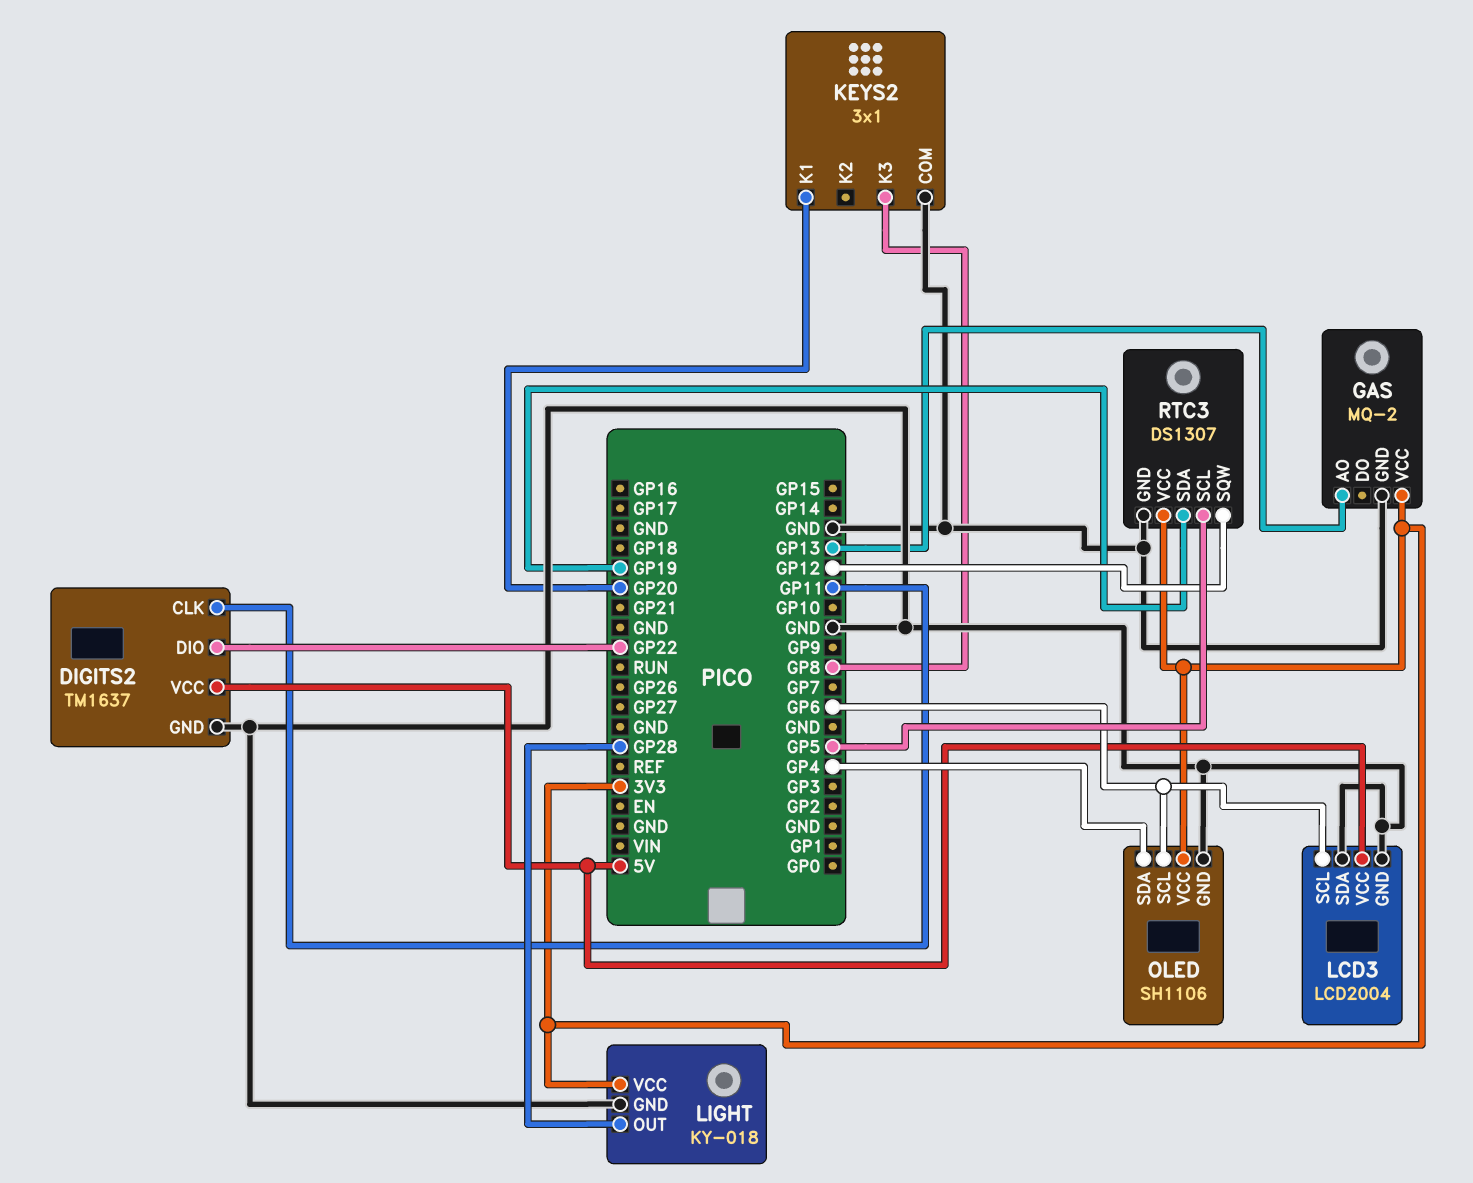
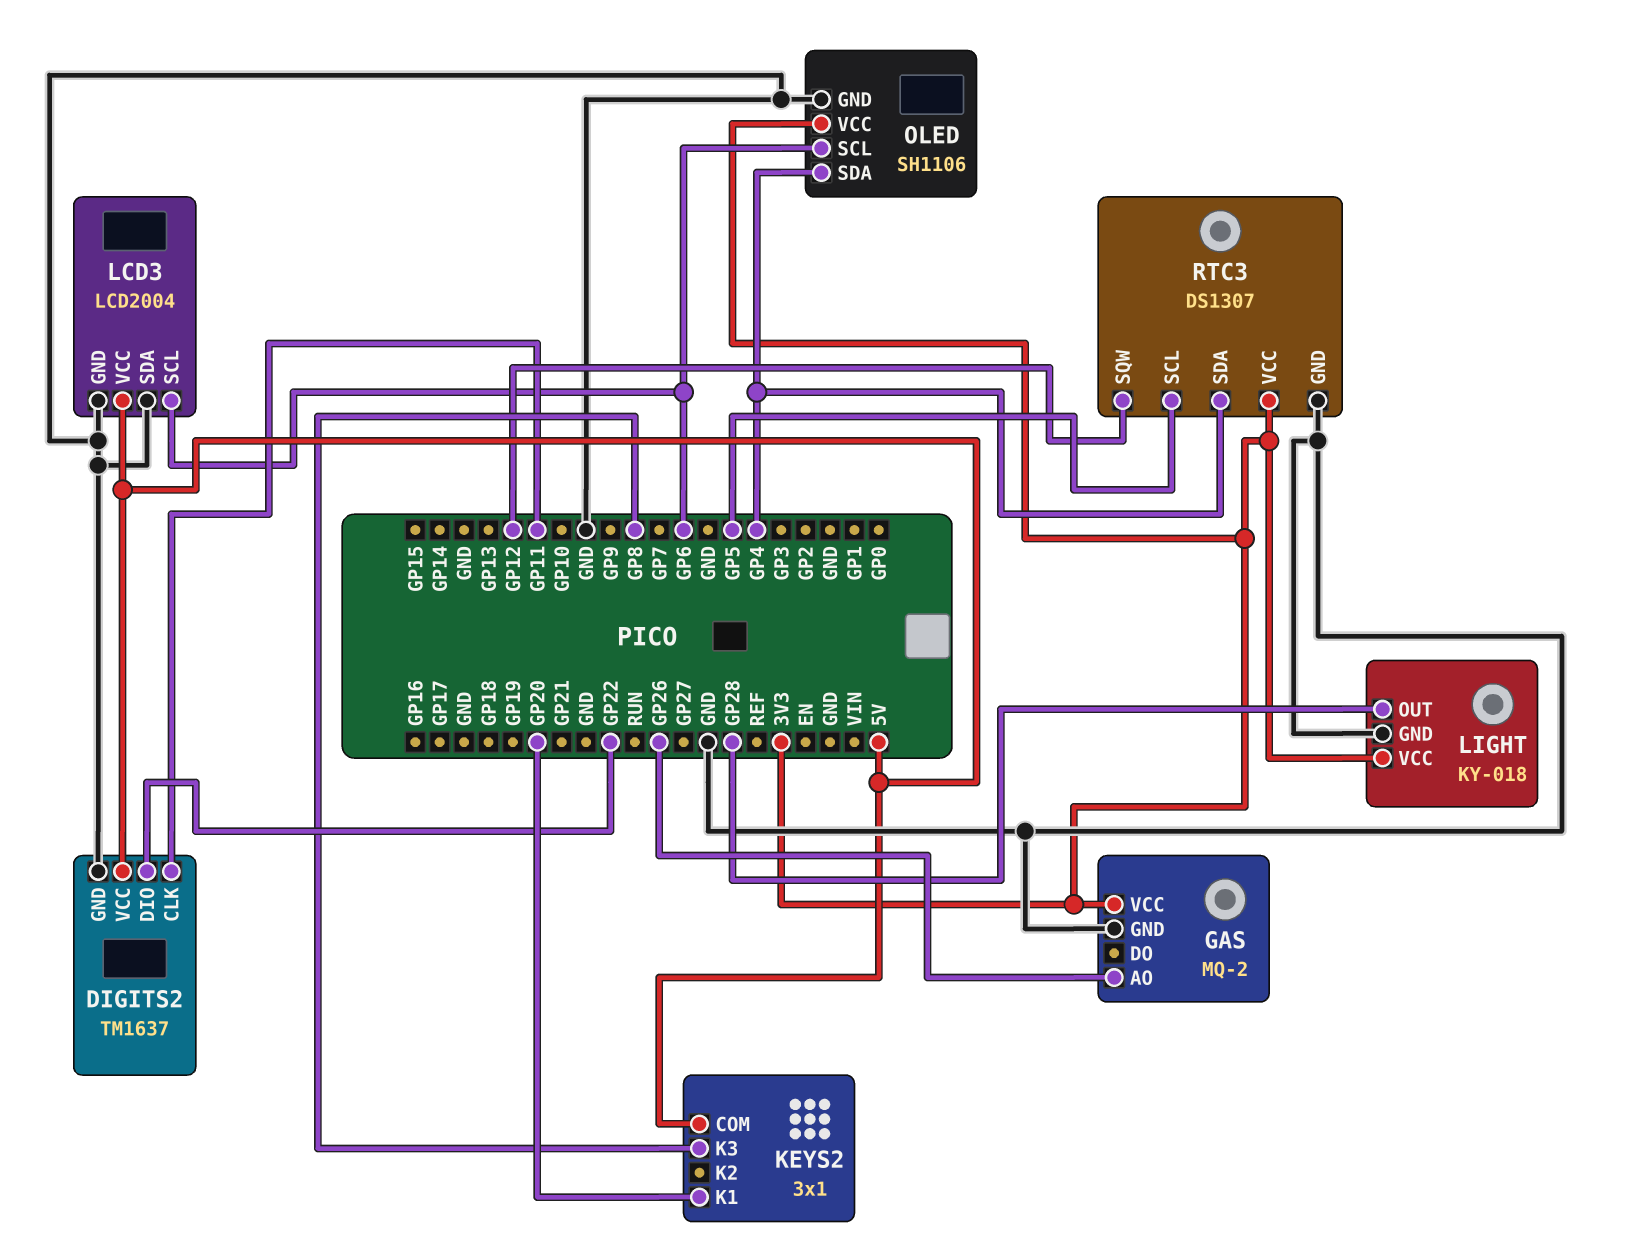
GAS pin AO: GP13 -> GP26
KEYS2 pin COM: GND -> 5V
RTC3 pin SDA: GP19 -> GP4

